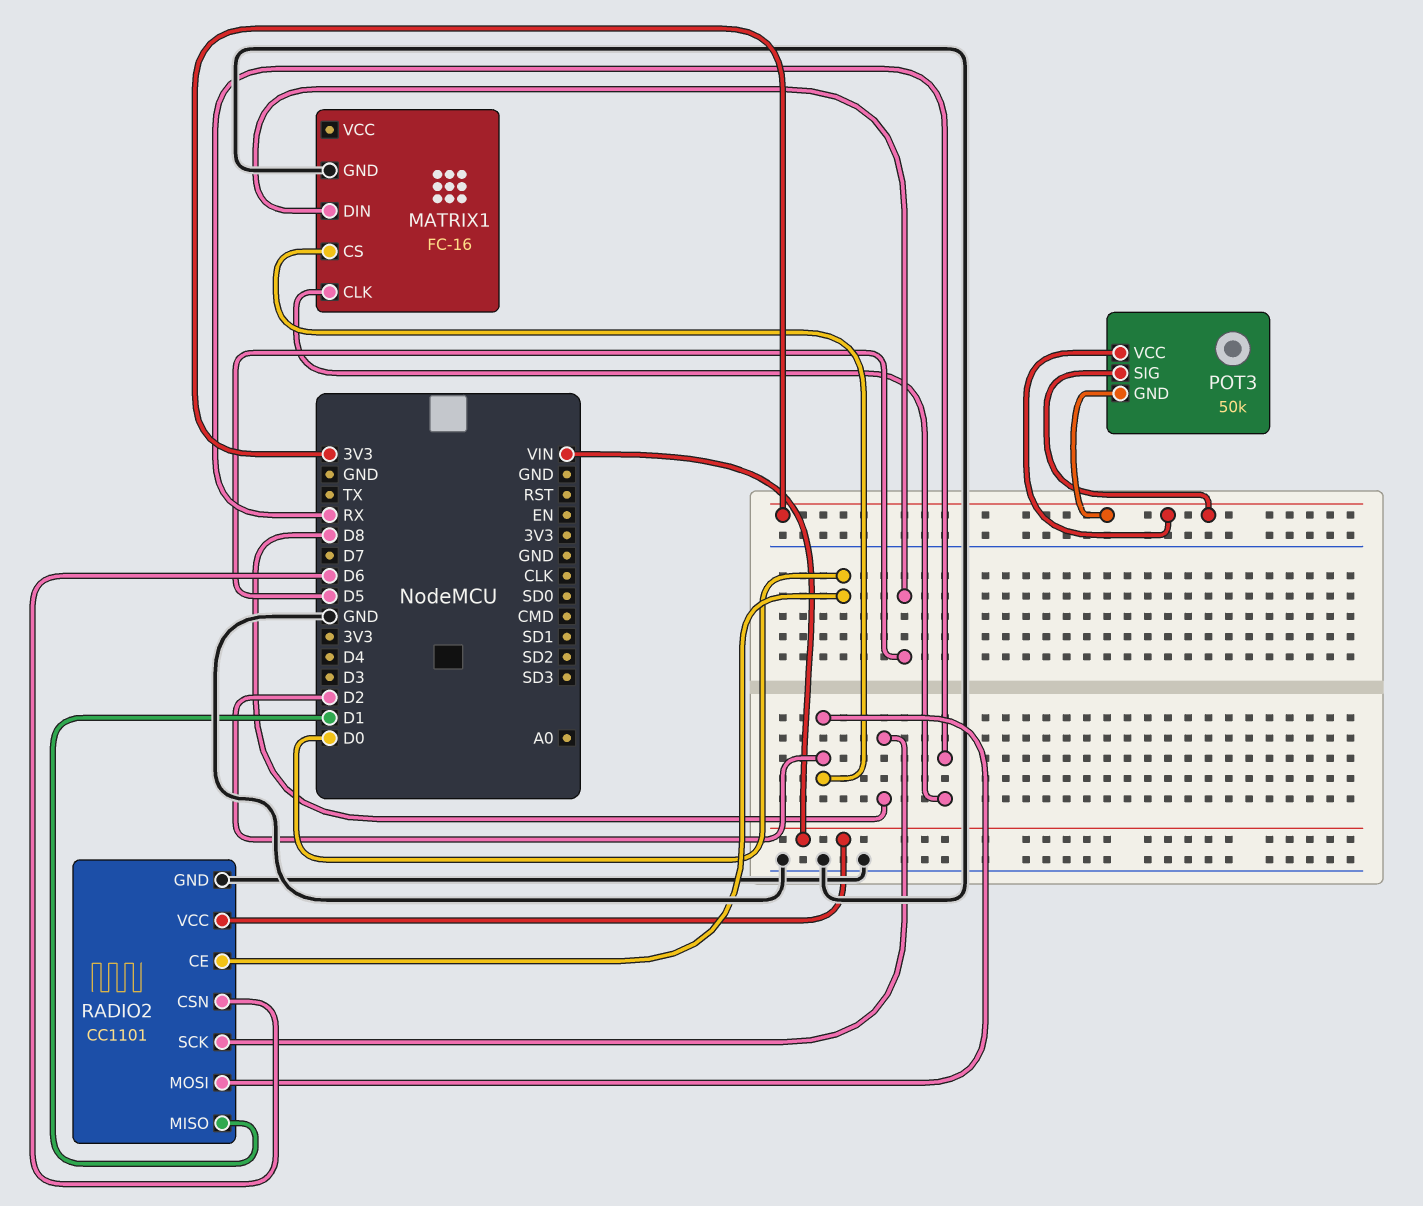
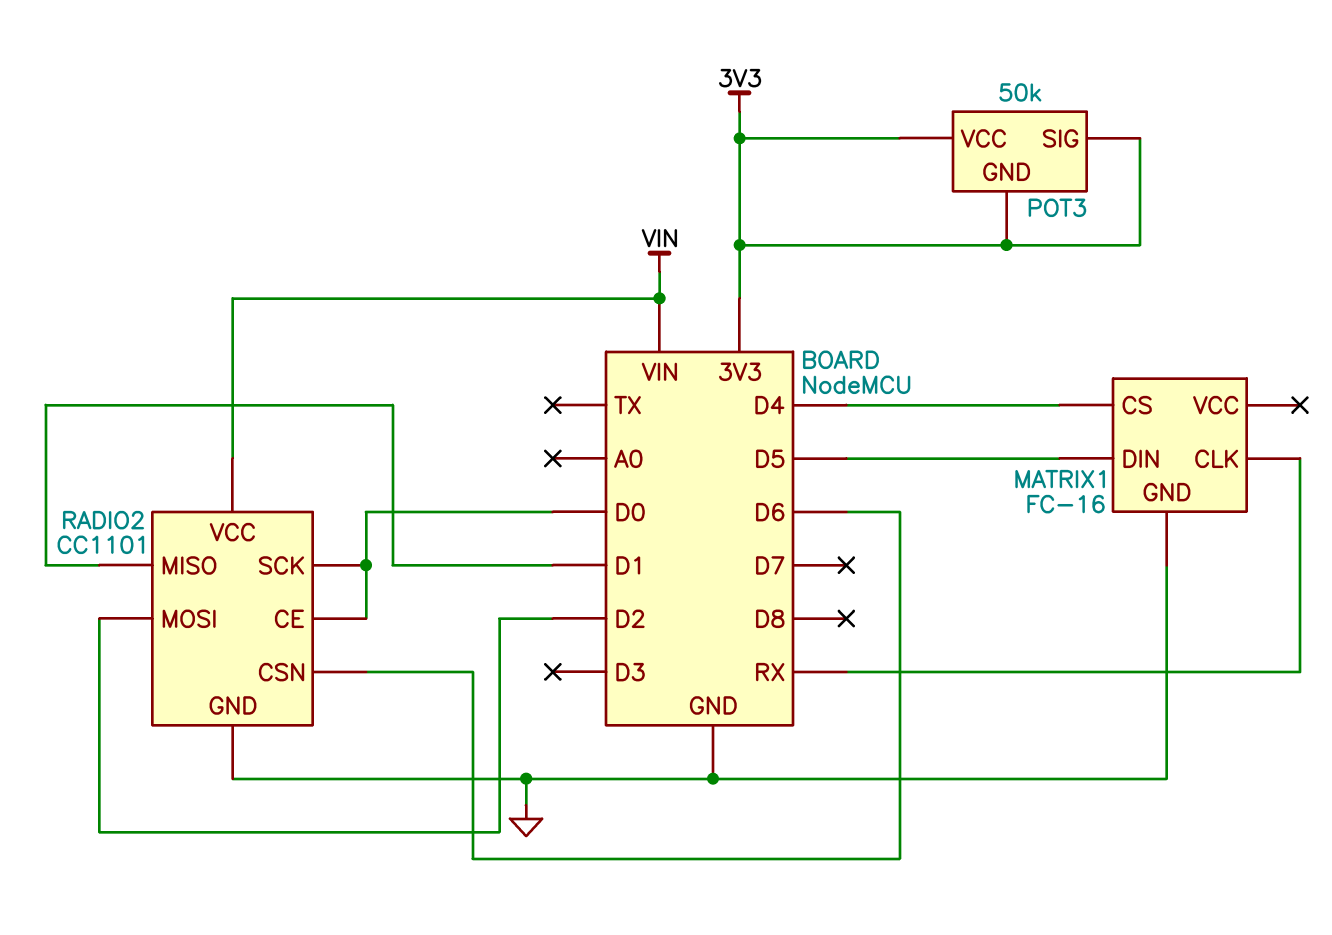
MATRIX1 pin CS: D2 -> D4
RADIO2 pin SCK: D8 -> D0

